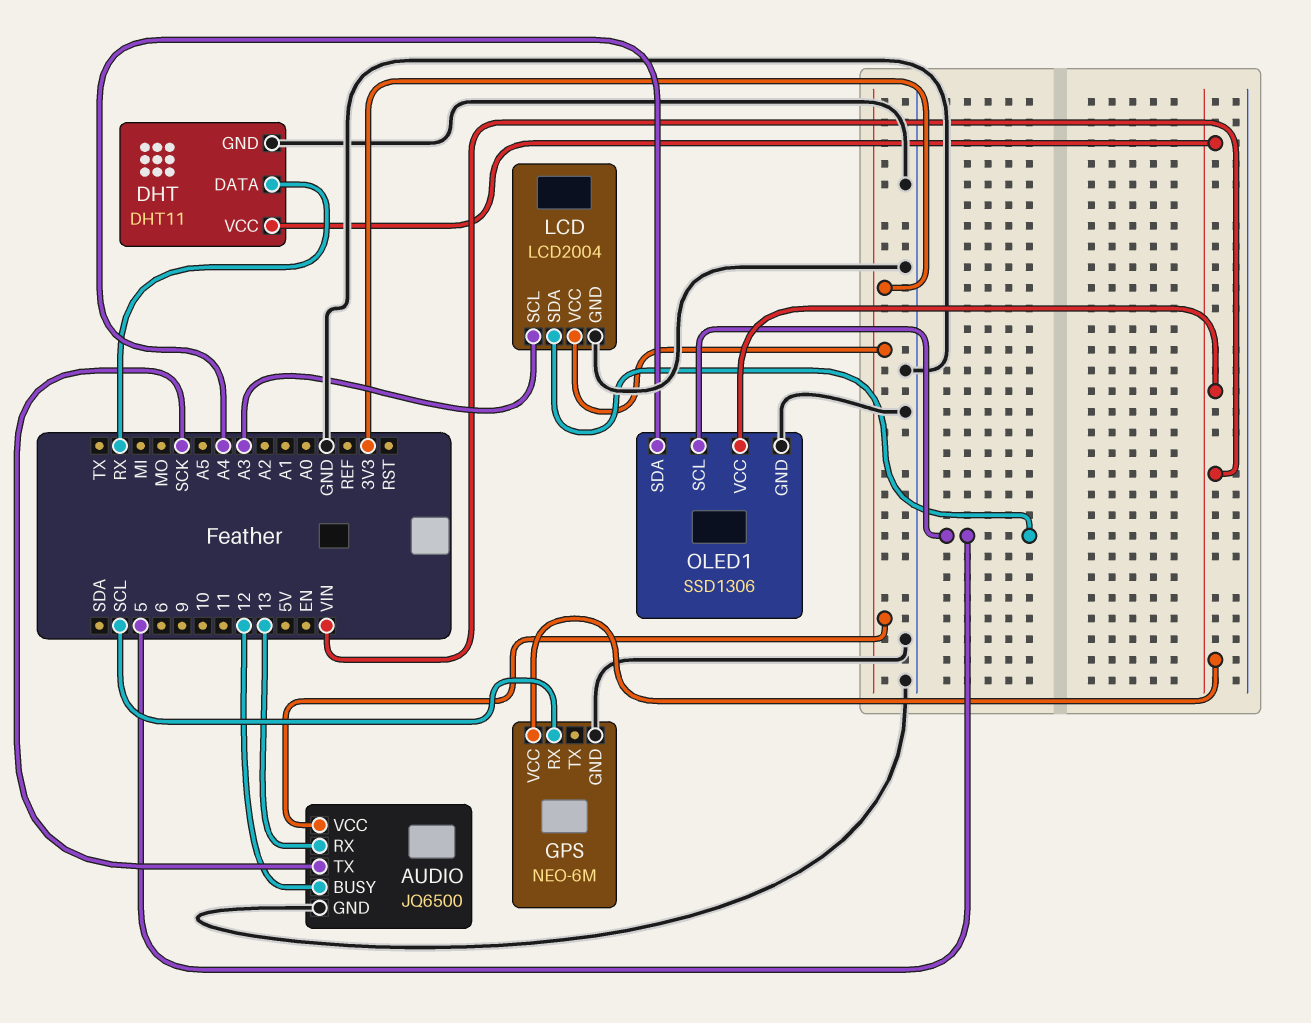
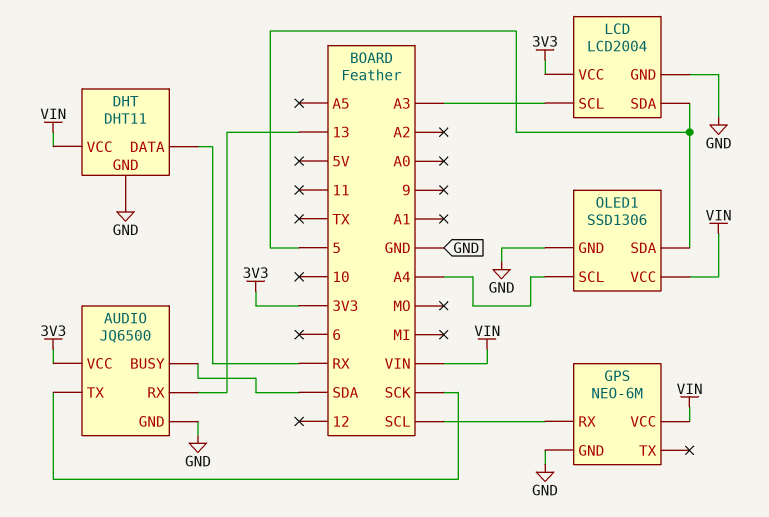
AUDIO pin BUSY: 12 -> SDA
OLED1 pin SCL: 5 -> A4
OLED1 pin SDA: A4 -> 5

